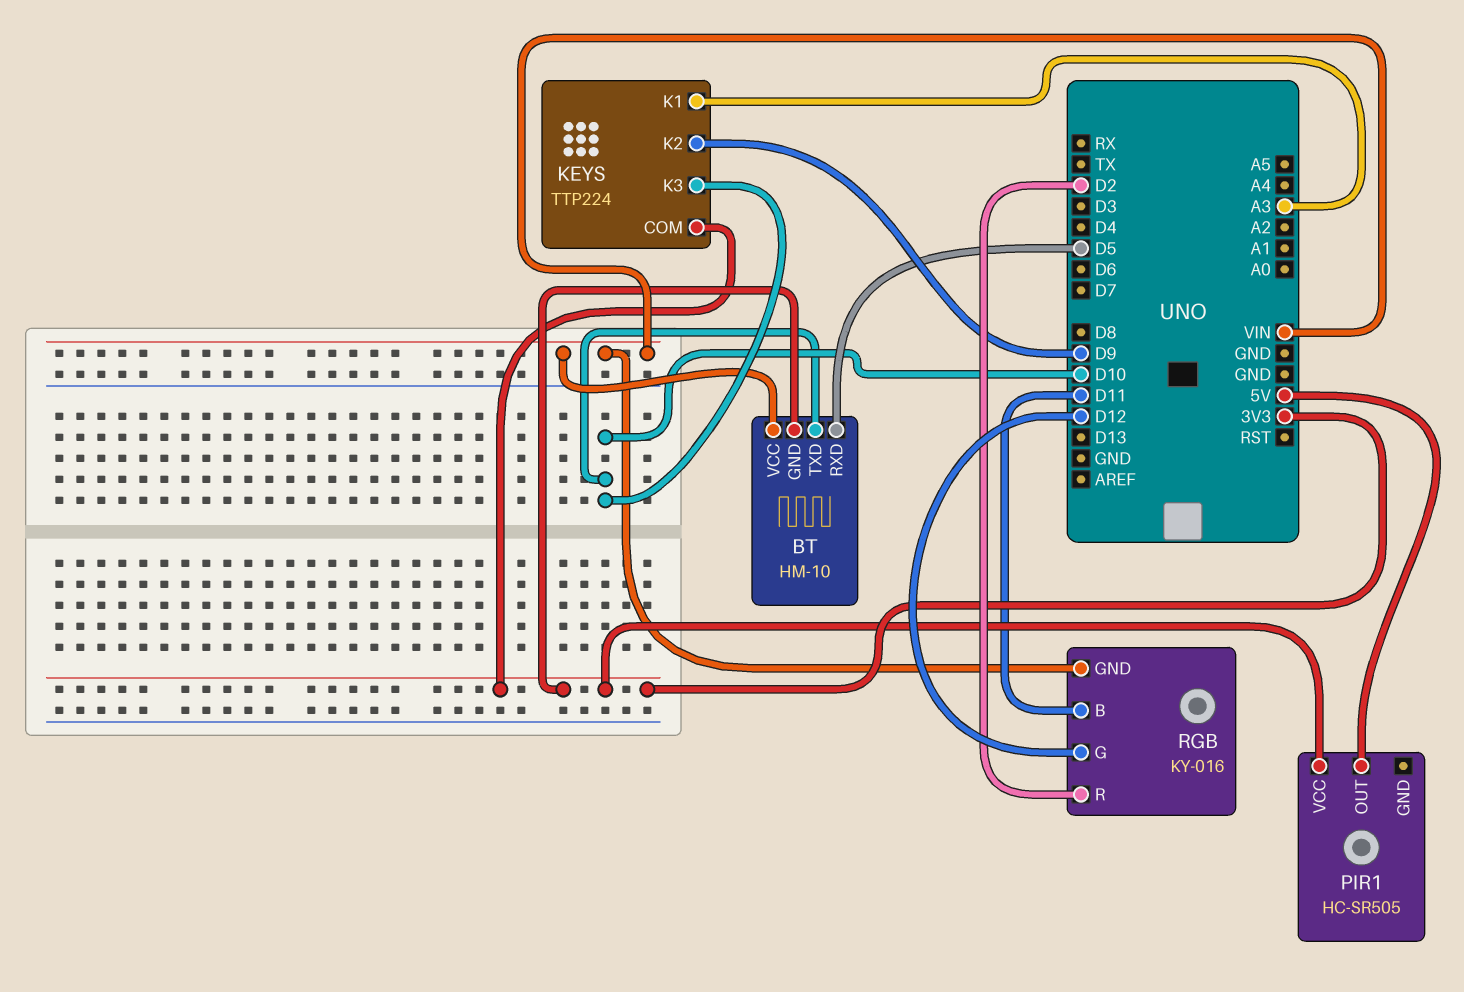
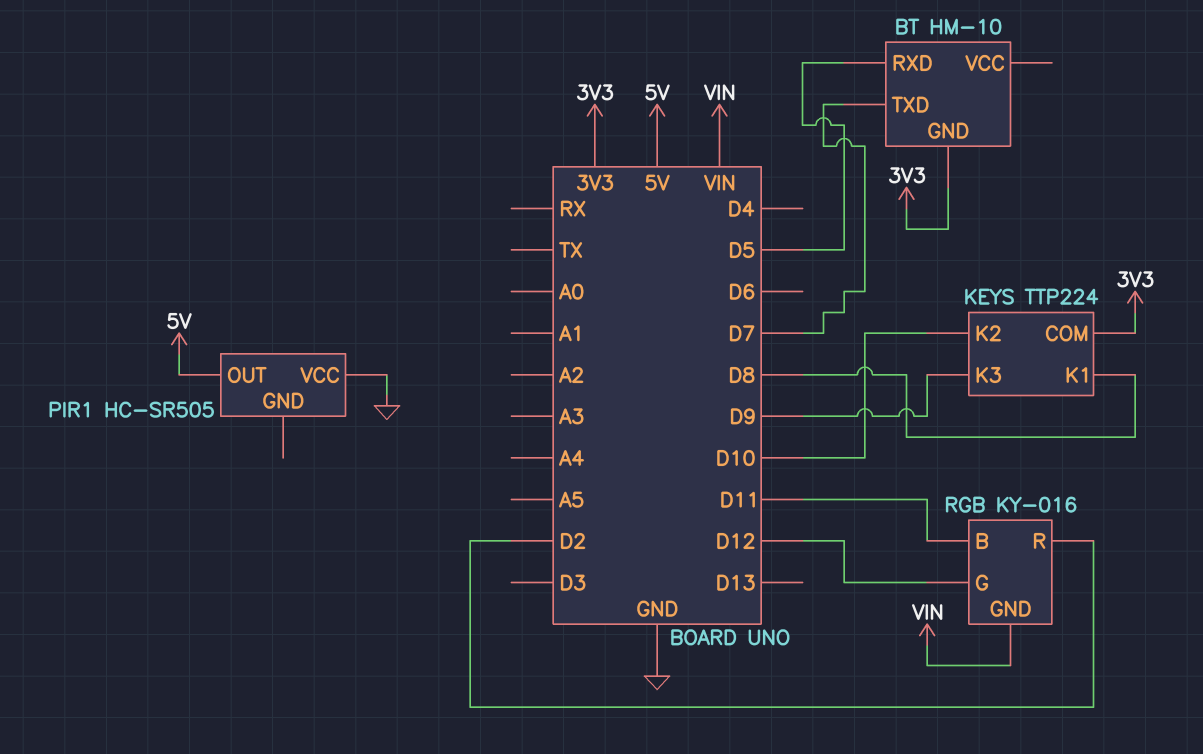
BT pin TXD: D10 -> D7
BT pin VCC: VIN -> none
KEYS pin K1: A3 -> D8
KEYS pin K2: D9 -> D10
KEYS pin K3: D10 -> D9
PIR1 pin VCC: 3V3 -> GND

